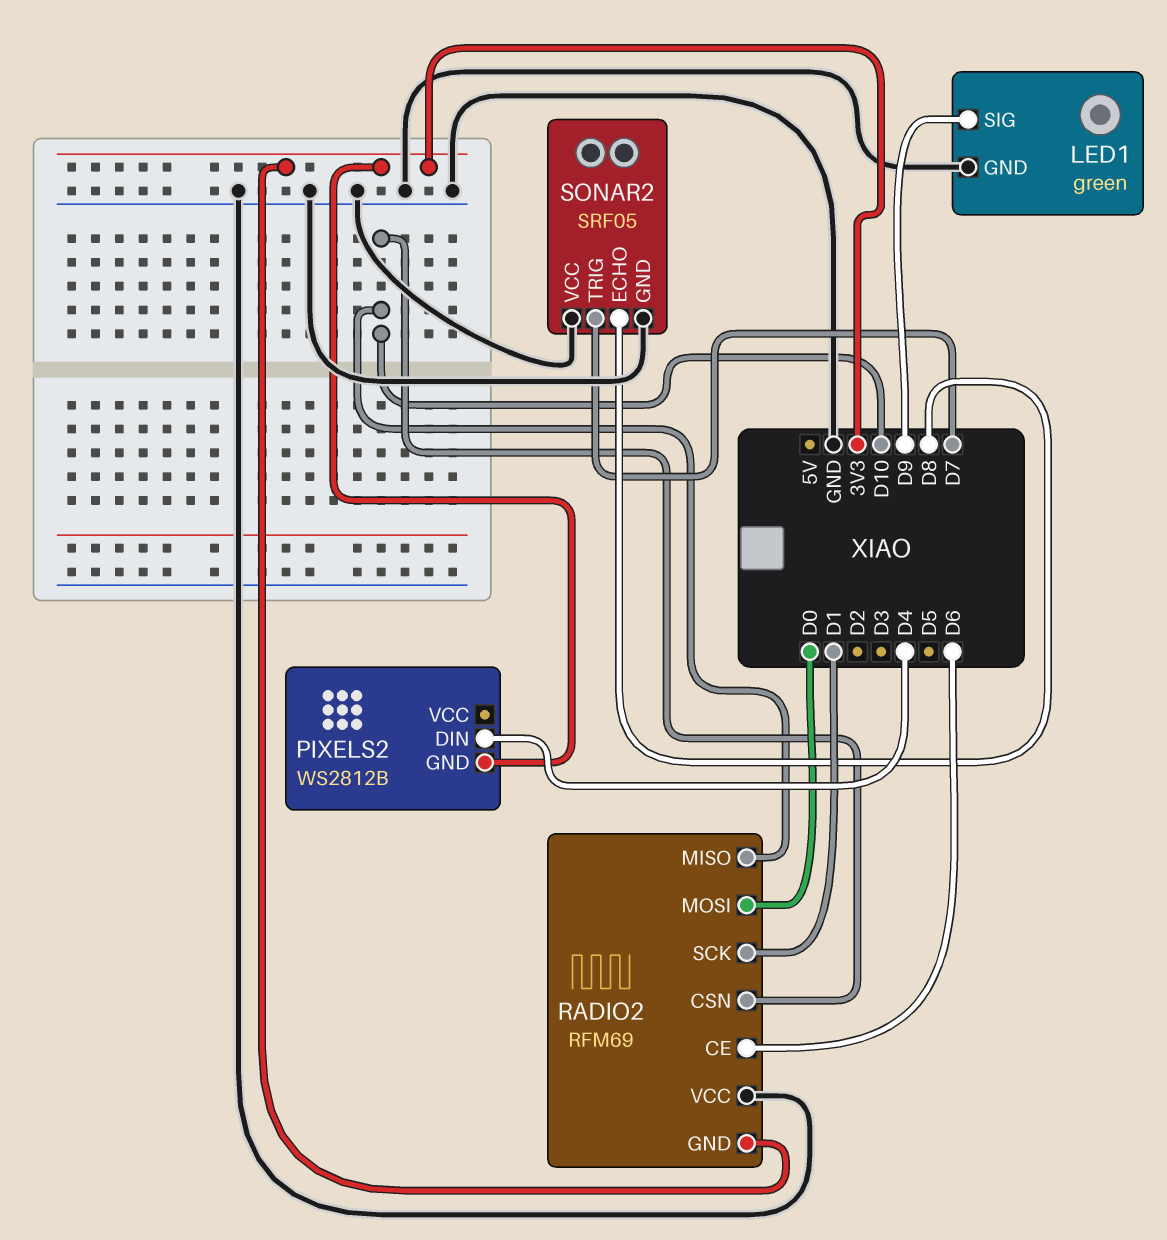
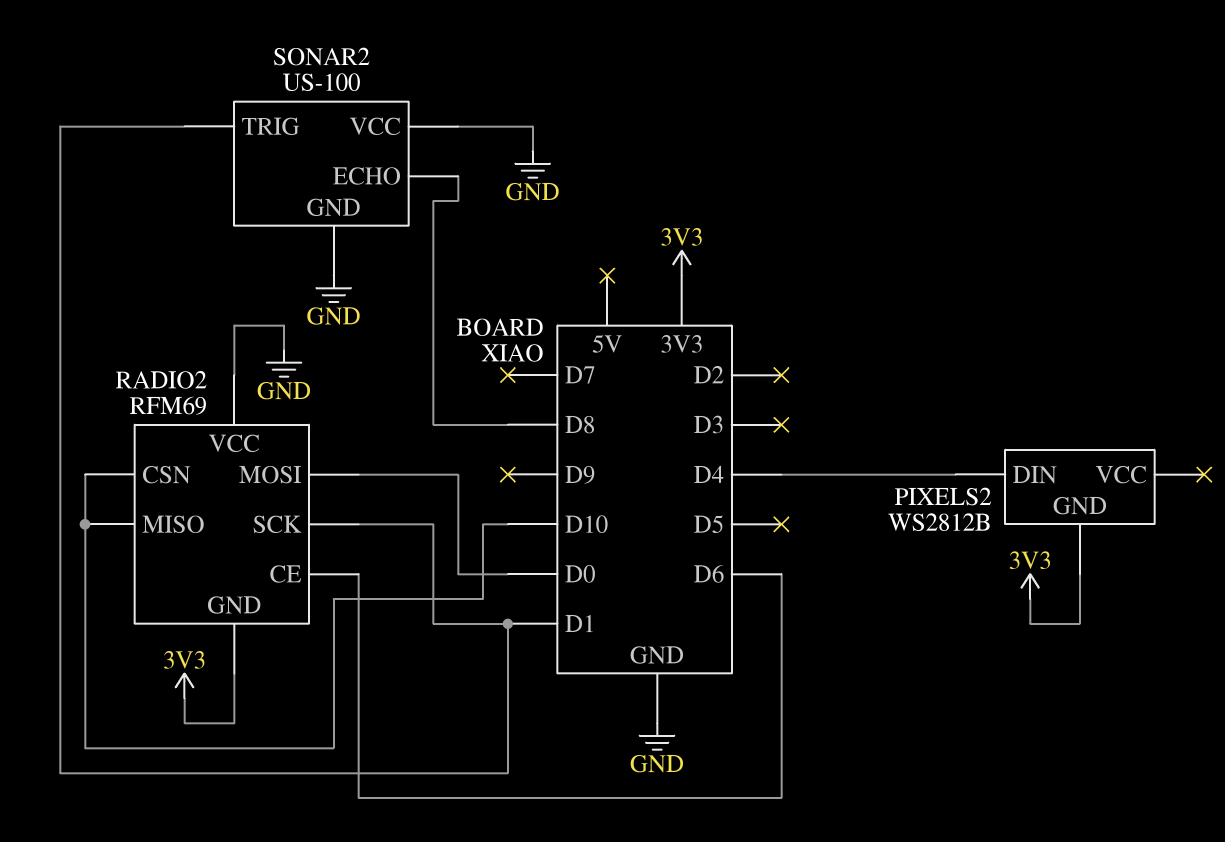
LED1: green -> none
LED1 pin GND: GND -> none
LED1 pin SIG: D9 -> none
SONAR2: SRF05 -> US-100
SONAR2 pin TRIG: D7 -> D1

